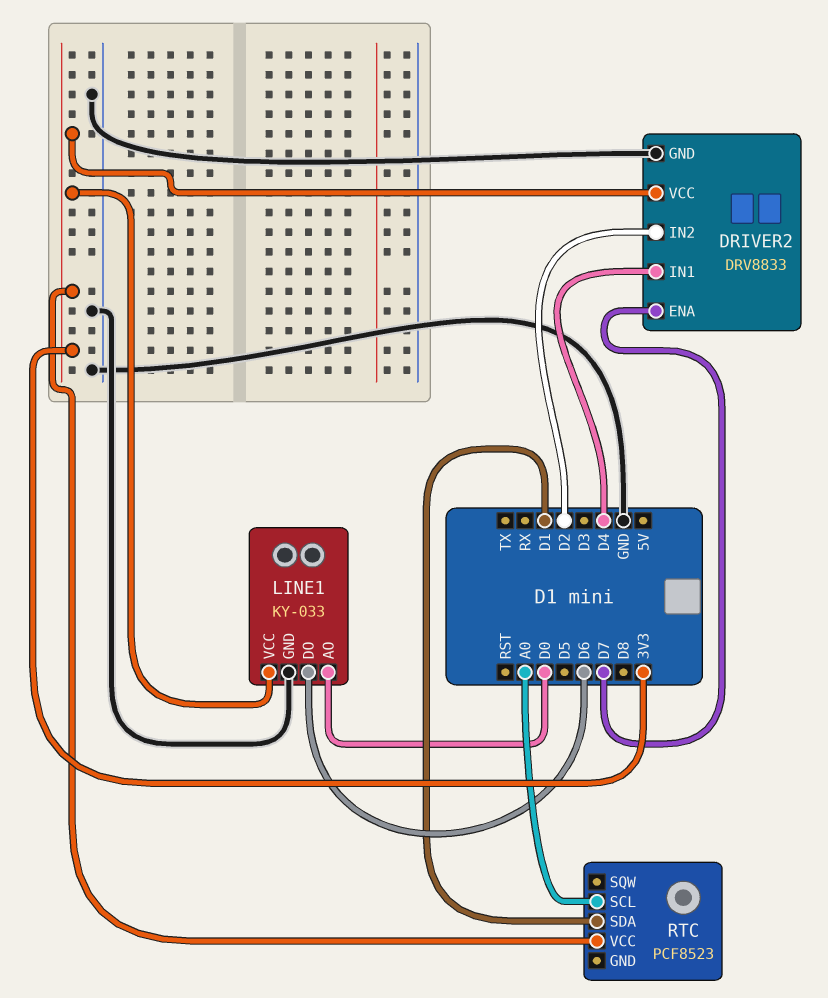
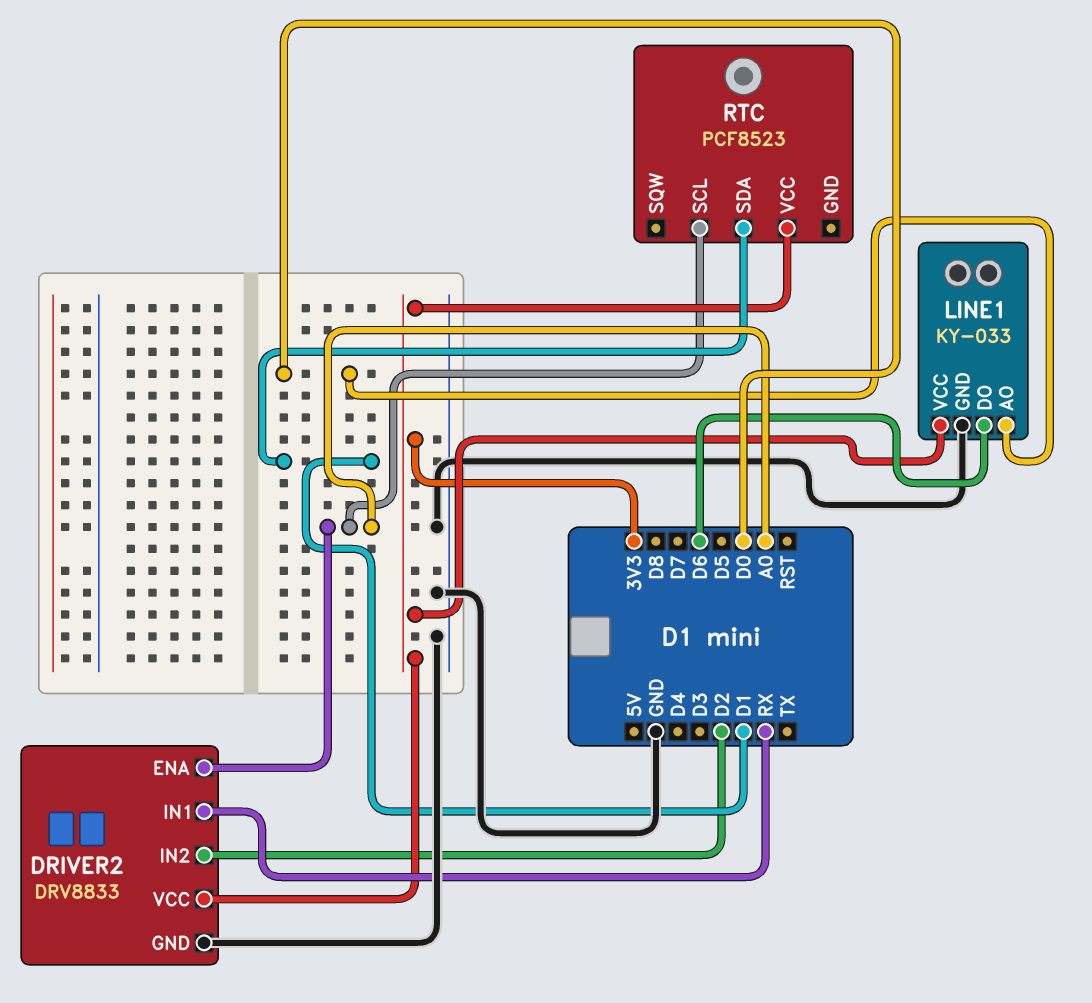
DRIVER2 pin ENA: D7 -> A0
DRIVER2 pin IN1: D4 -> RX

